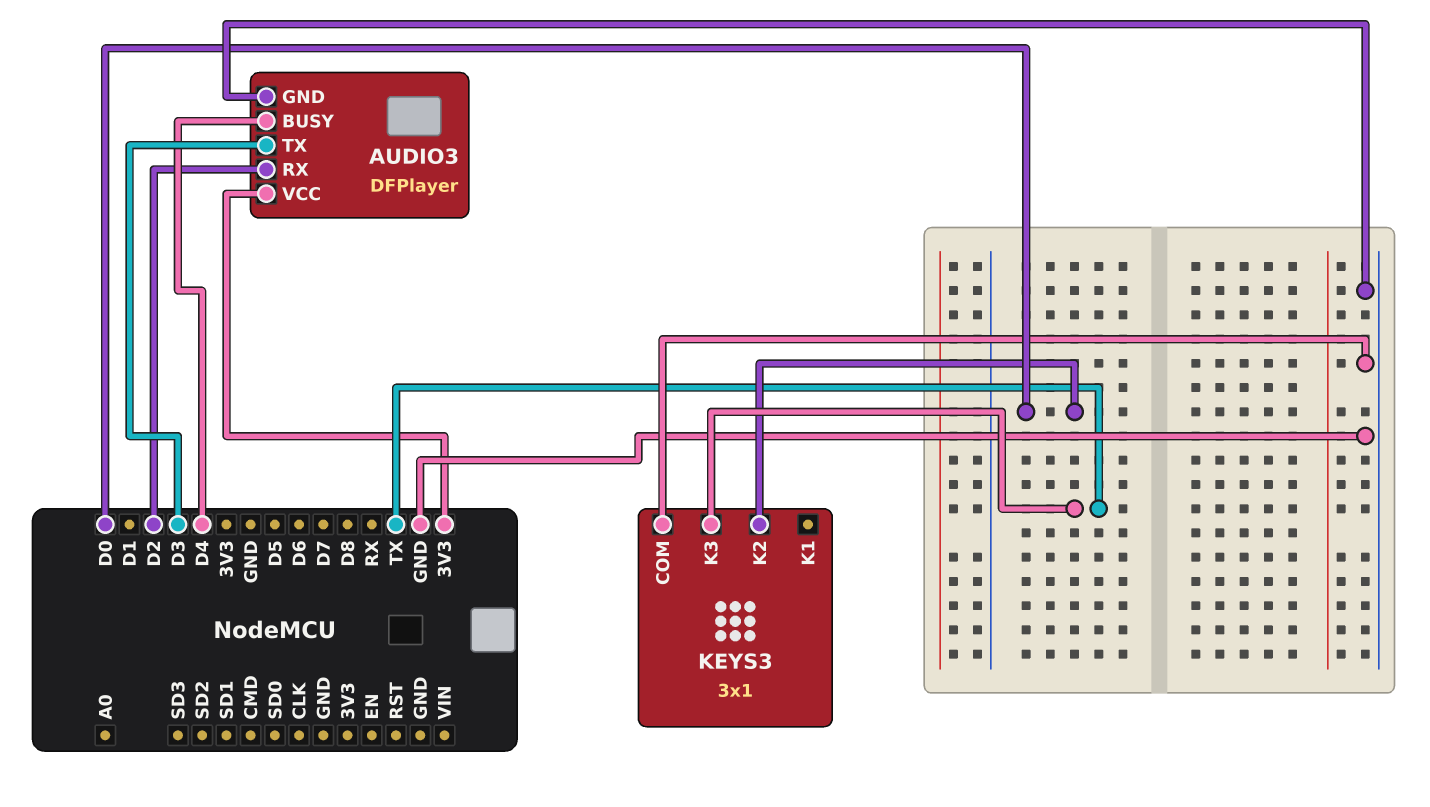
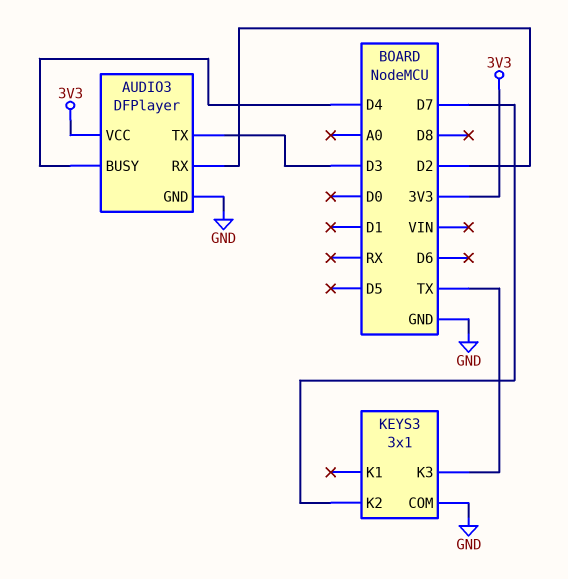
KEYS3 pin K2: D0 -> D7

